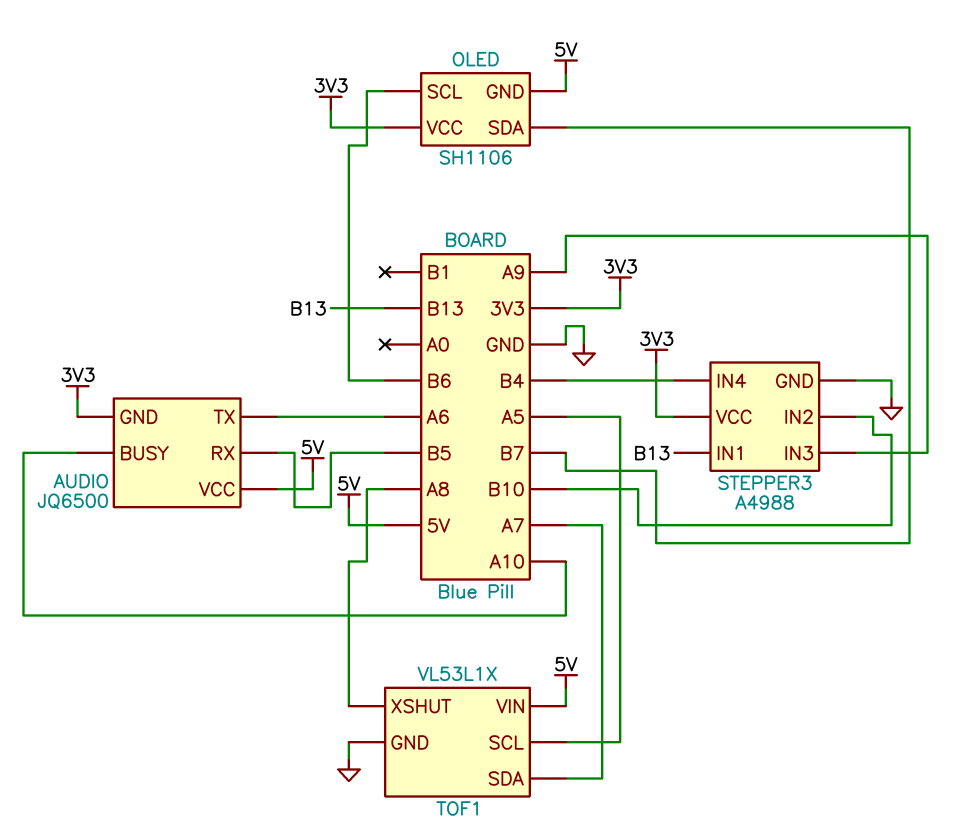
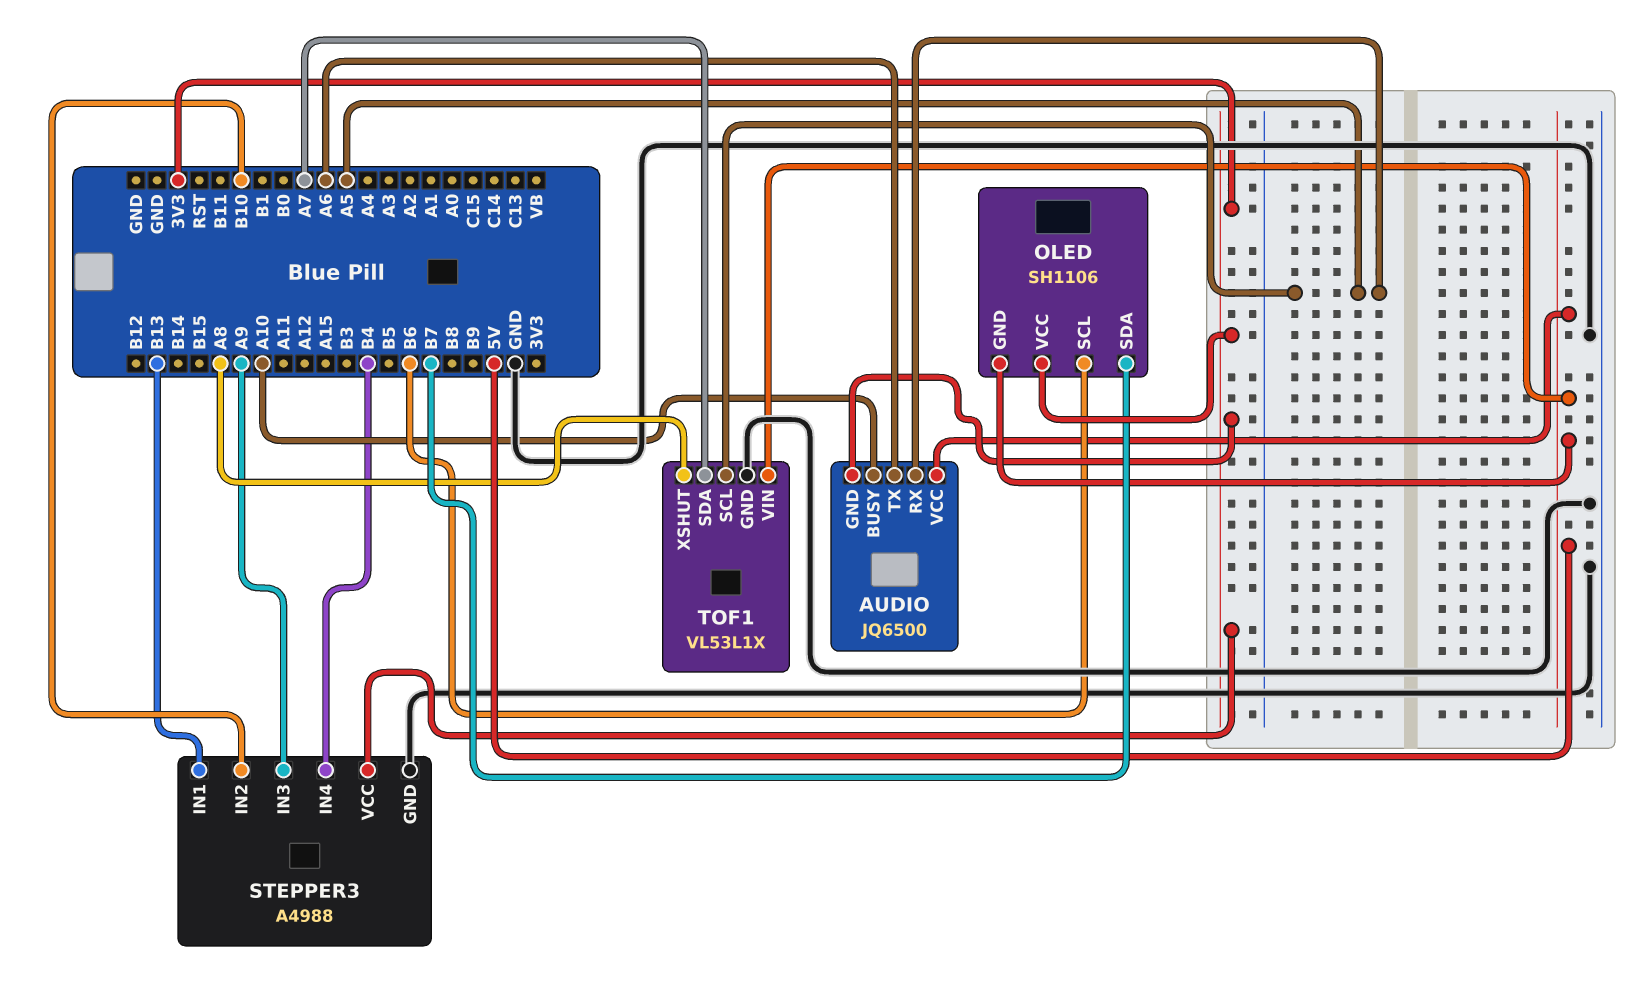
AUDIO pin RX: B5 -> A5

